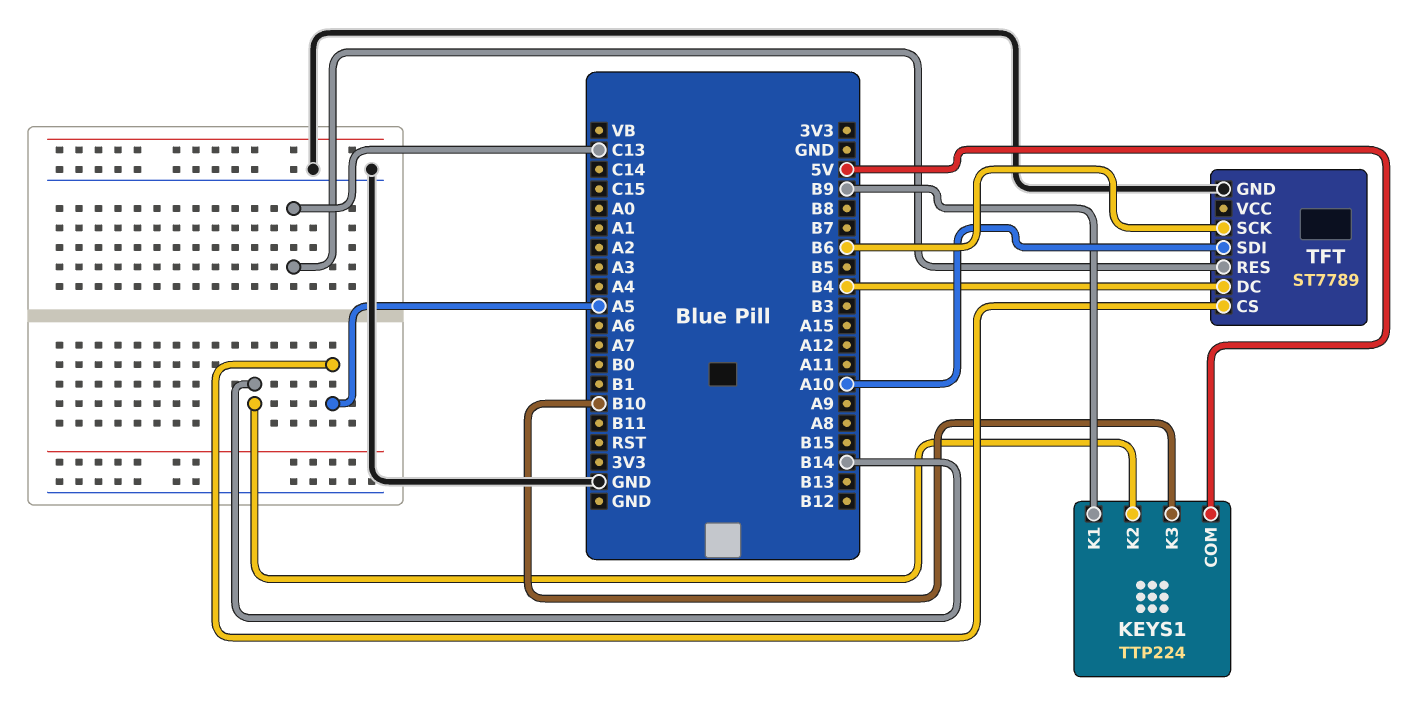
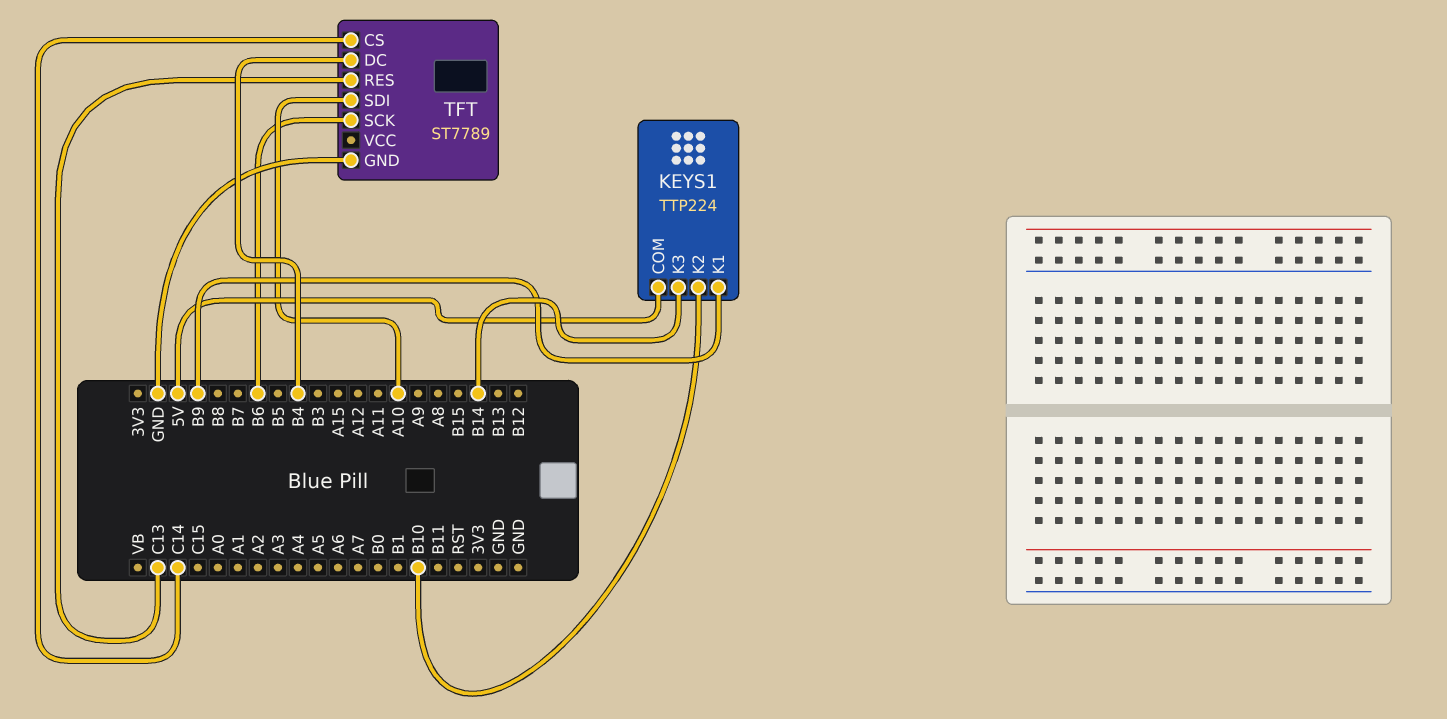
KEYS1 pin K2: B14 -> B10
KEYS1 pin K3: B10 -> B14
TFT pin CS: A5 -> C14

